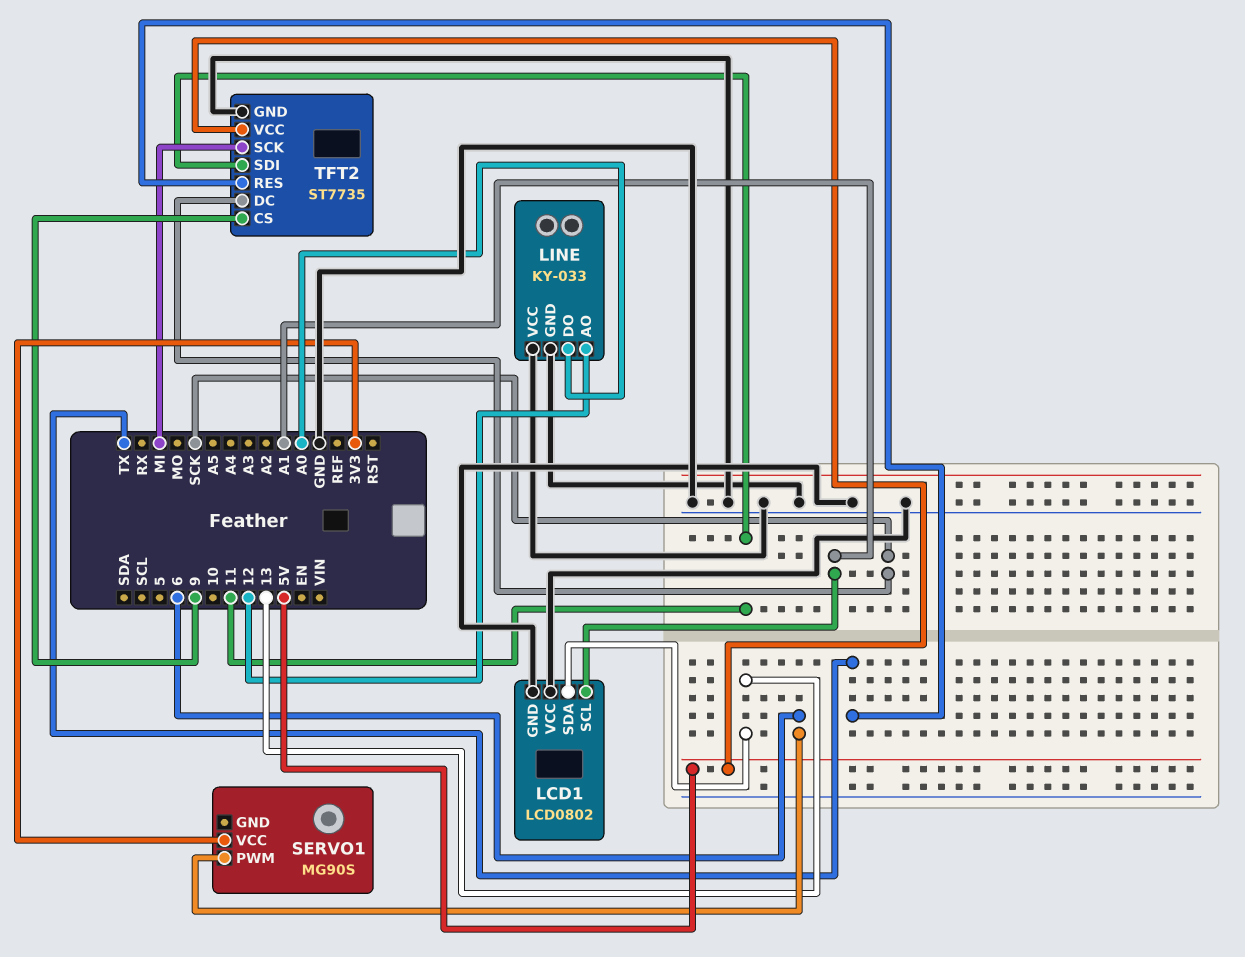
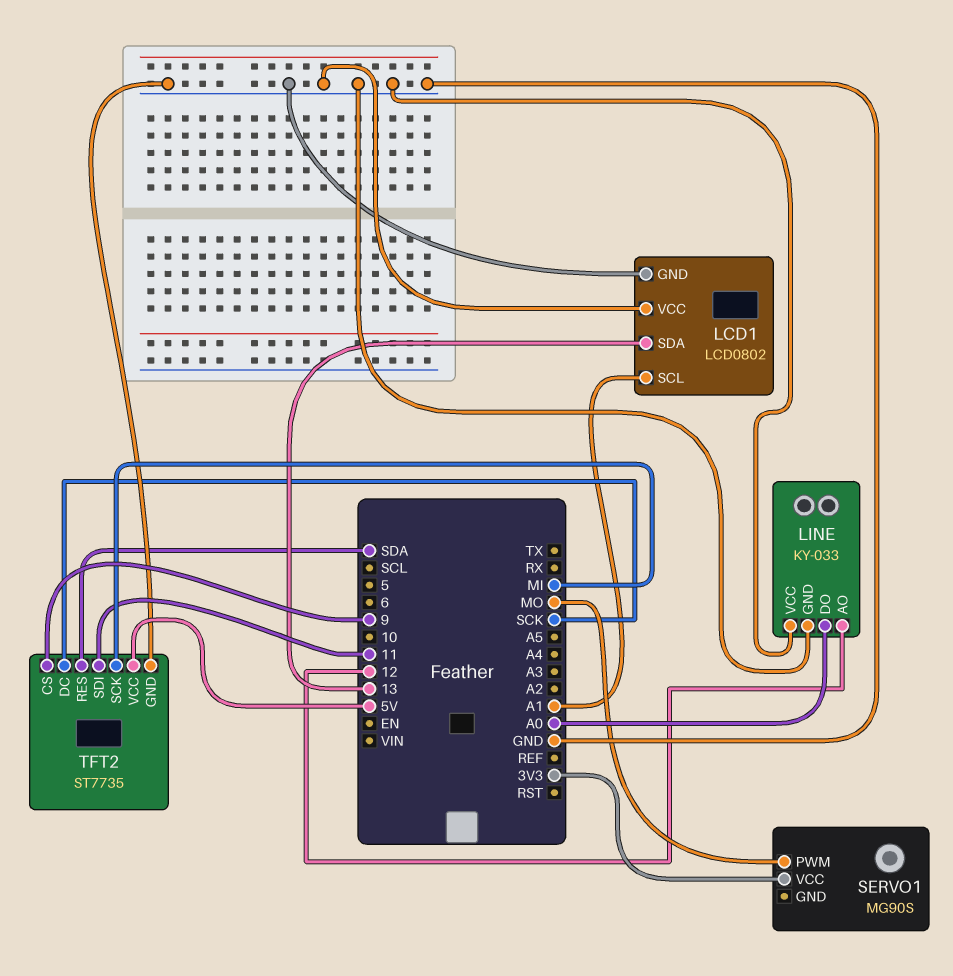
SERVO1 pin PWM: 6 -> MO
TFT2 pin RES: TX -> SDA

